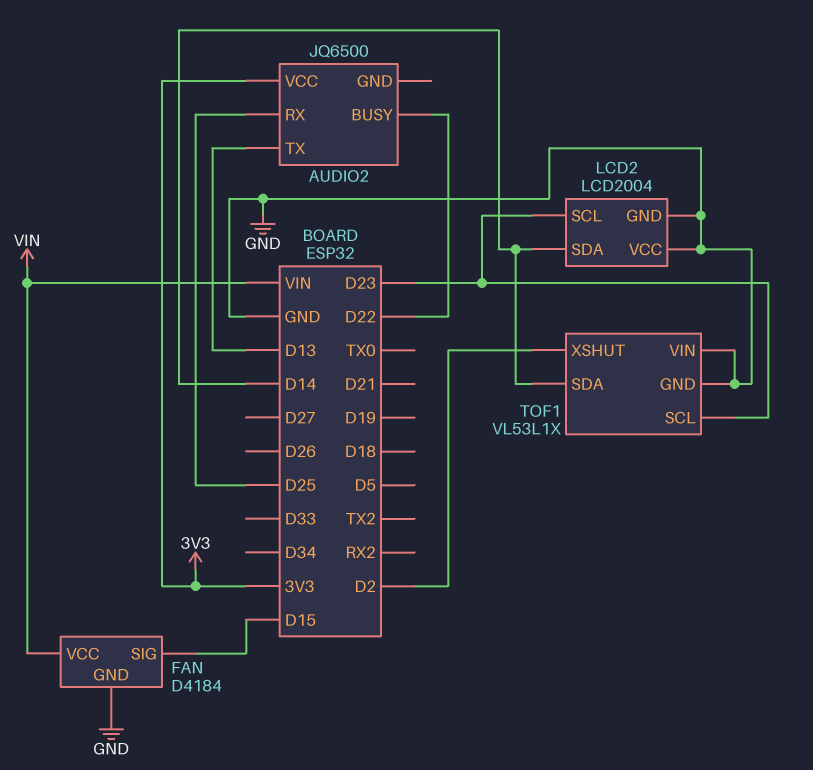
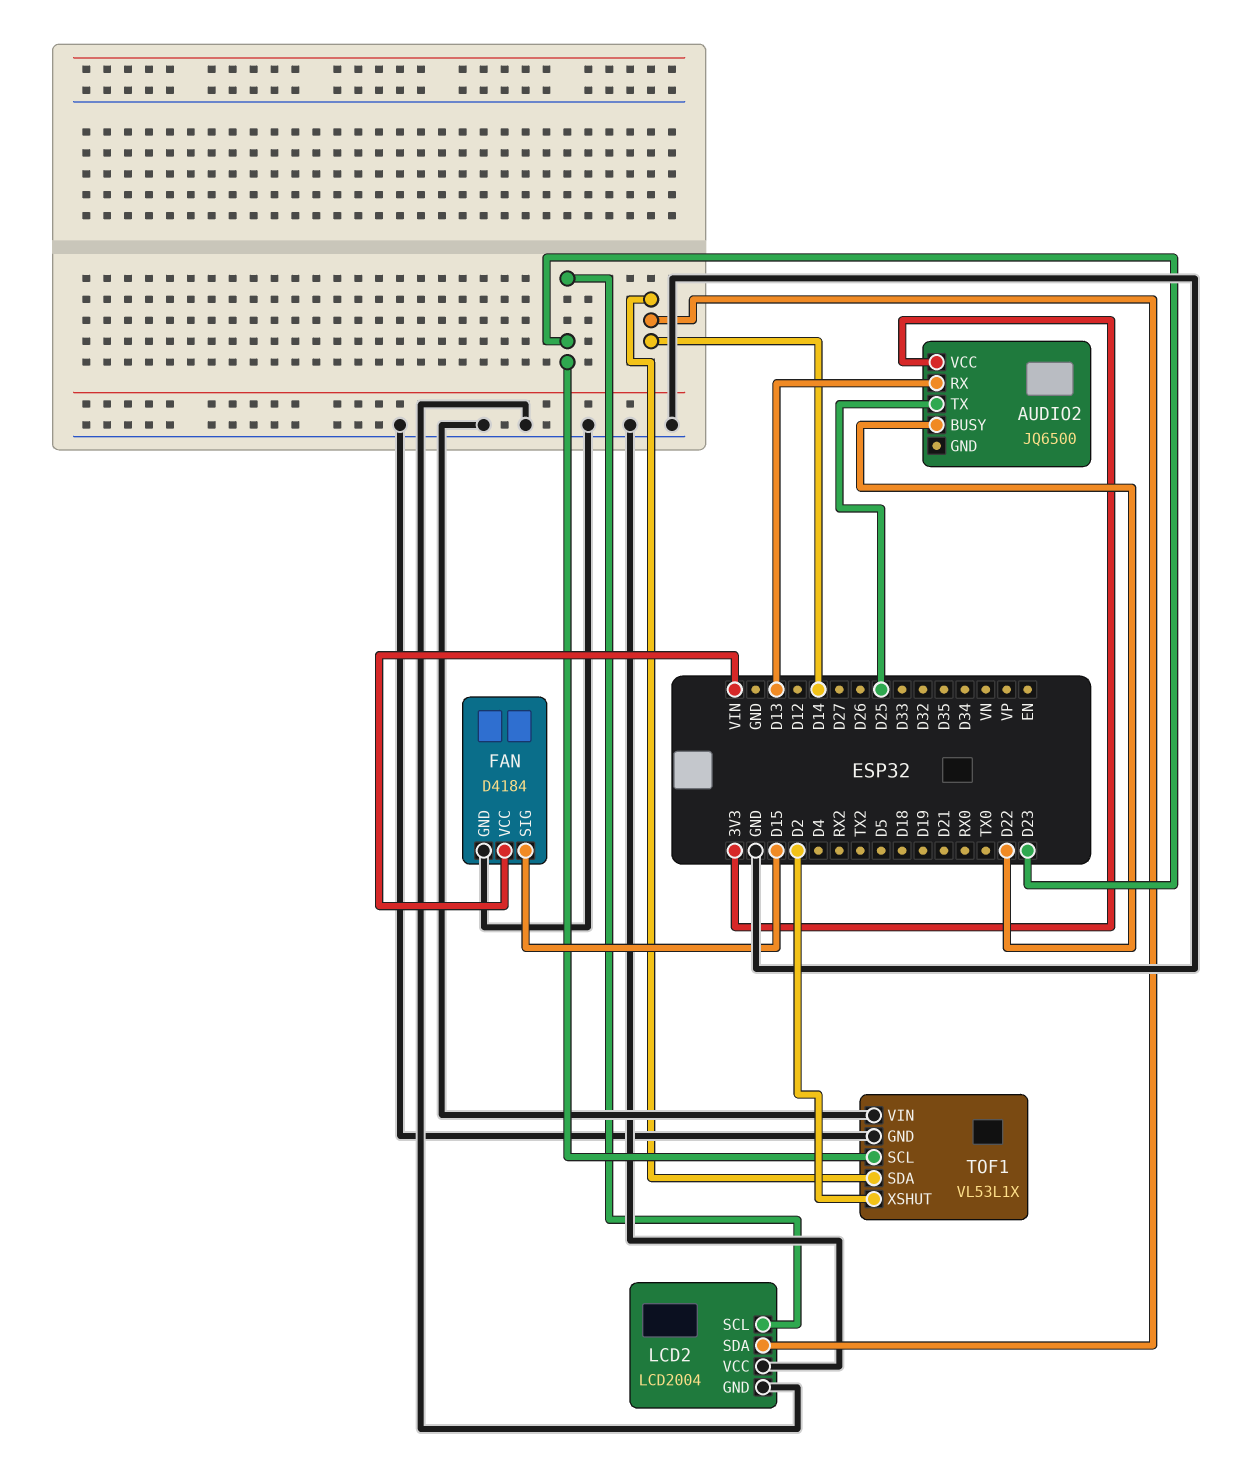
AUDIO2 pin RX: D25 -> D13
AUDIO2 pin TX: D13 -> D25

